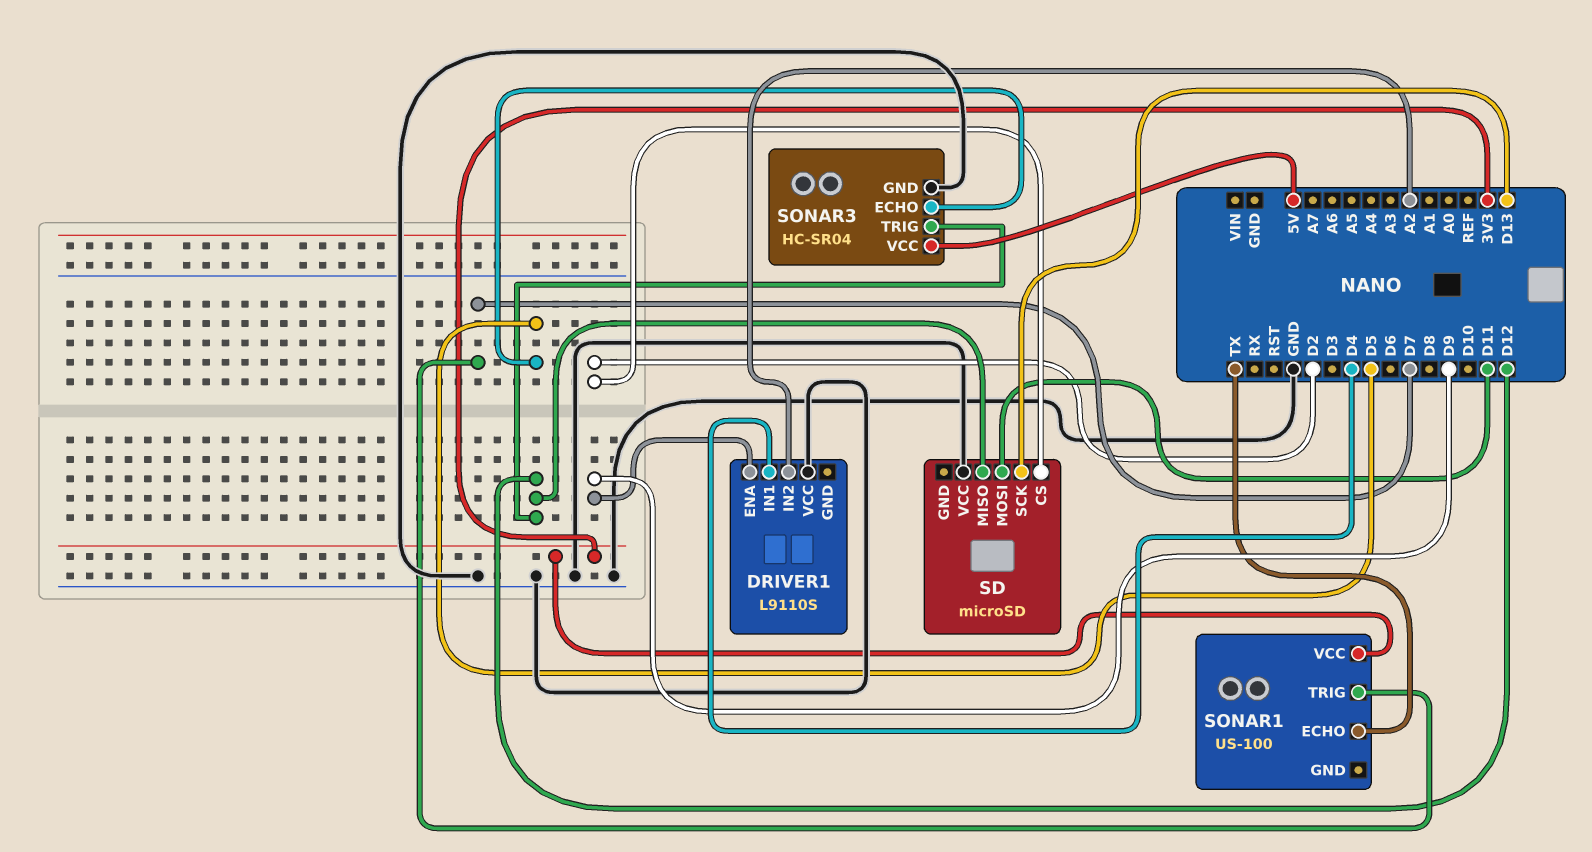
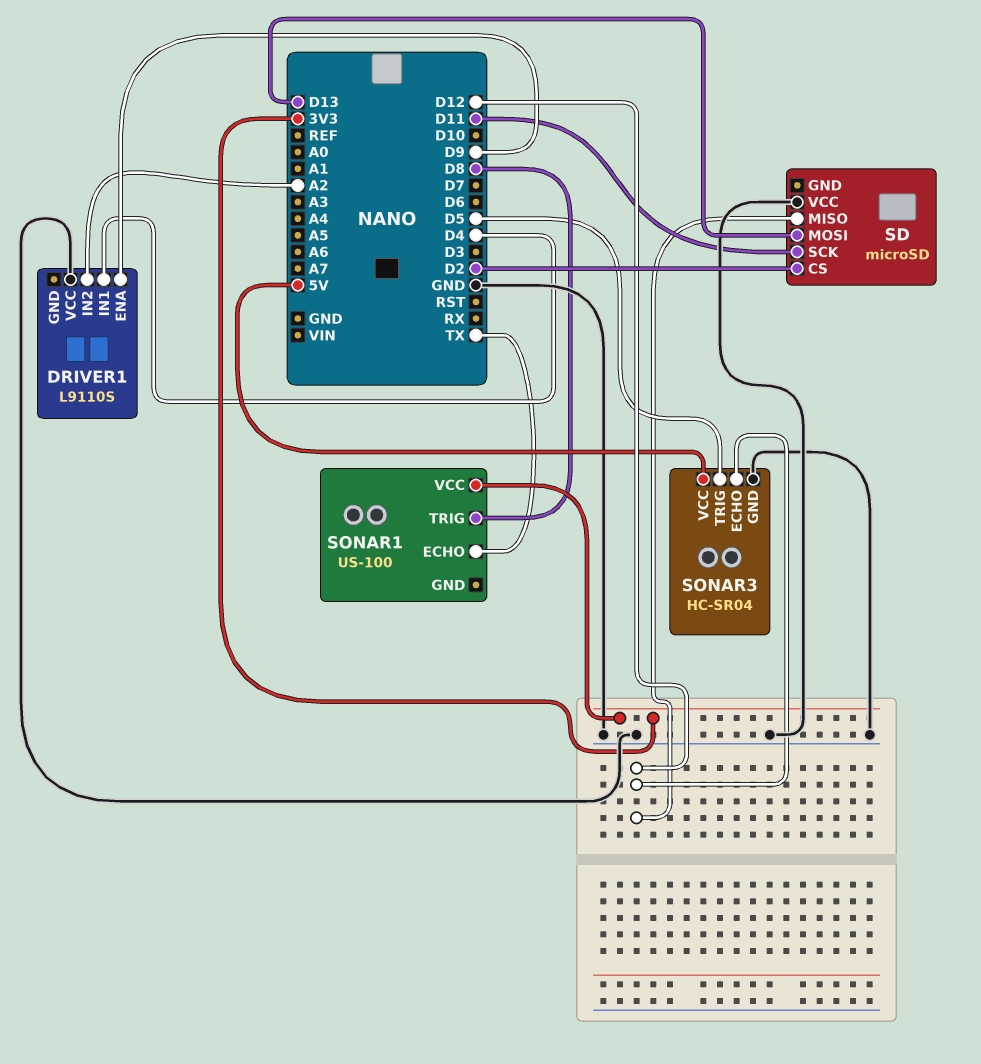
SD pin MOSI: D11 -> D13
SD pin SCK: D13 -> D11
SONAR1 pin TRIG: D7 -> D8
SONAR3 pin ECHO: D5 -> D12
SONAR3 pin TRIG: D12 -> D5

